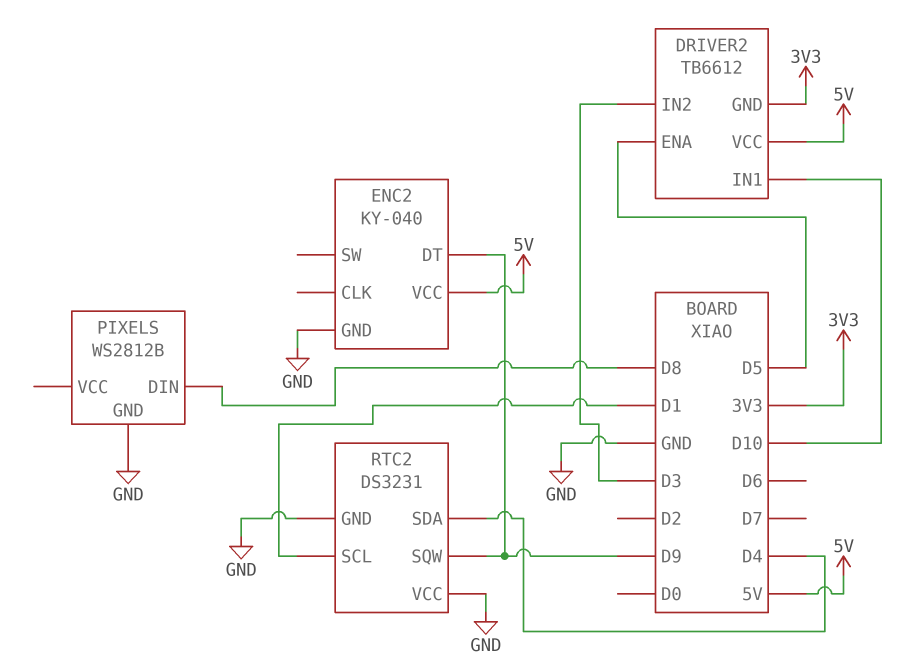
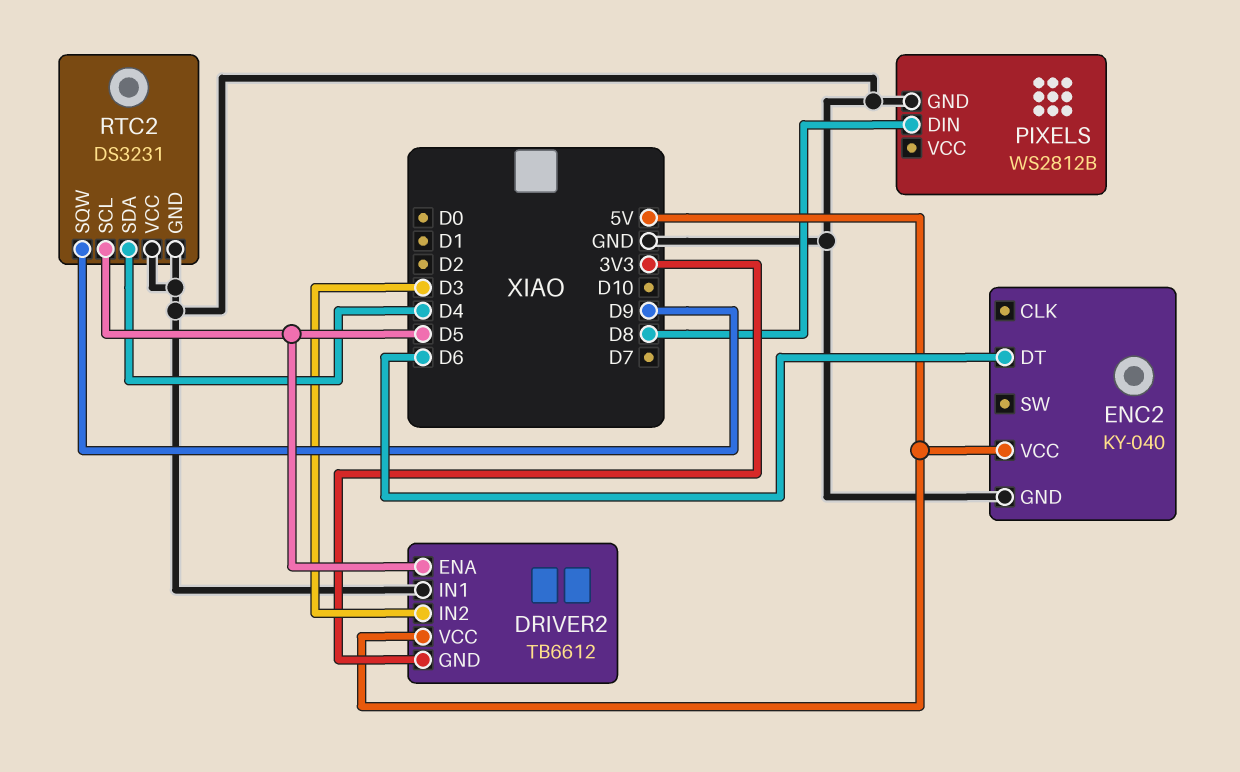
DRIVER2 pin IN1: D10 -> GND
ENC2 pin DT: D9 -> D6
RTC2 pin SCL: D1 -> D5

